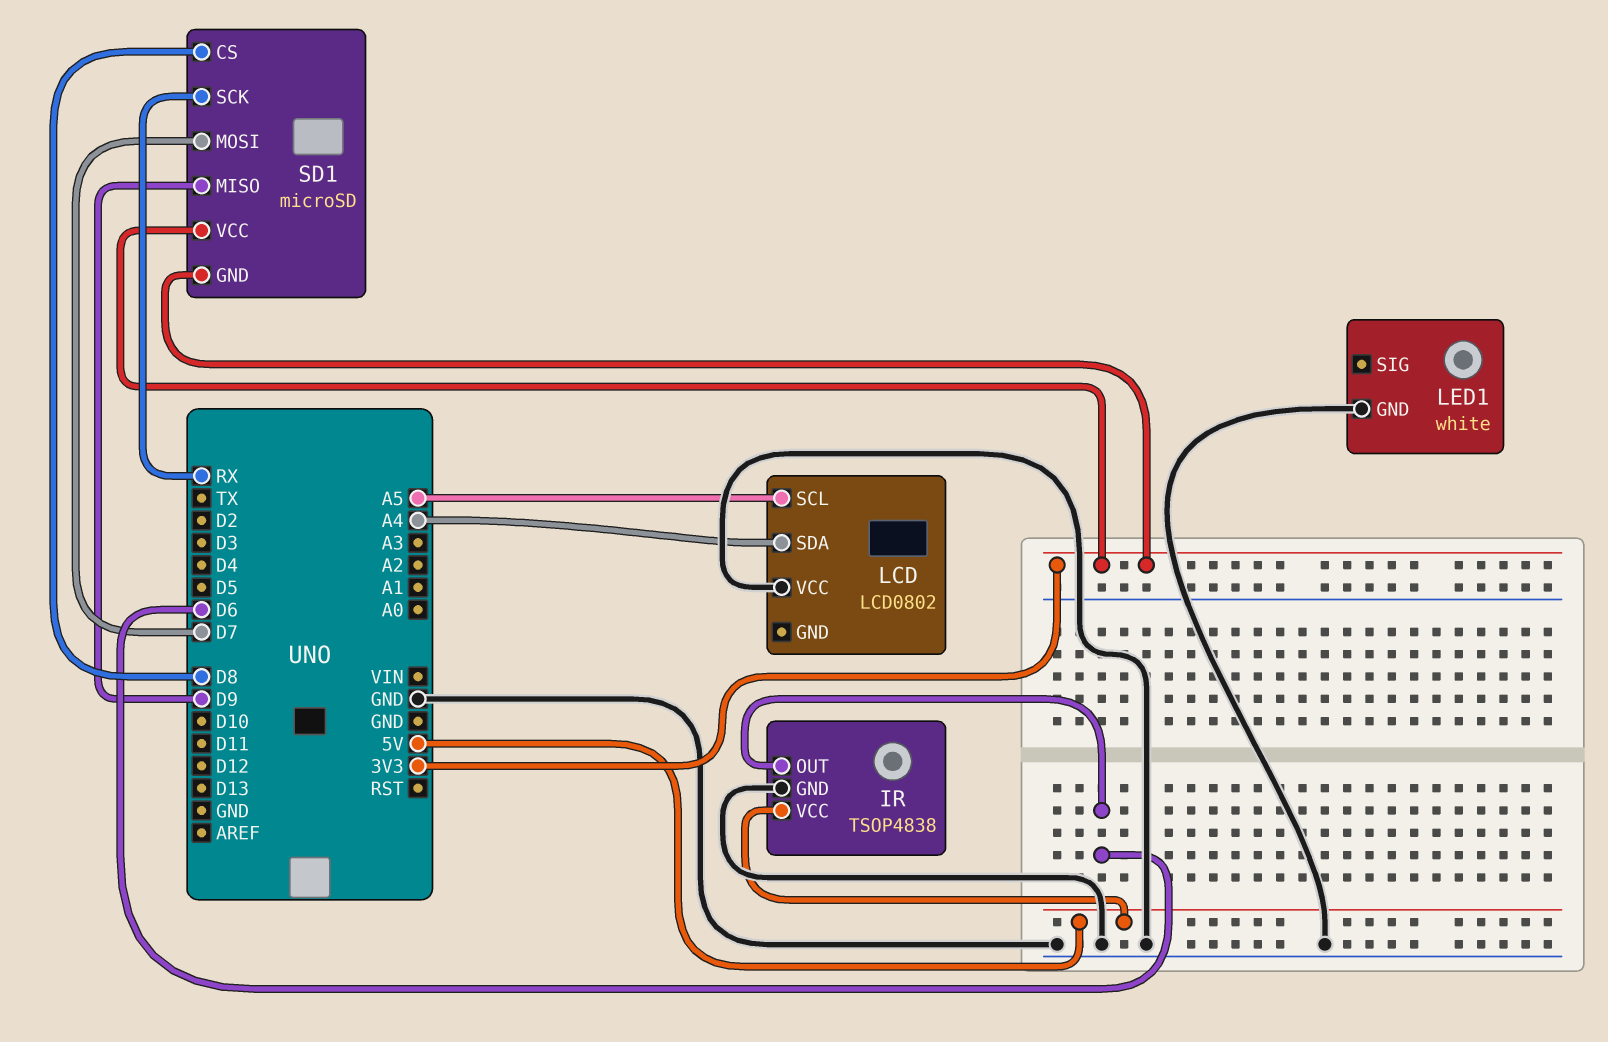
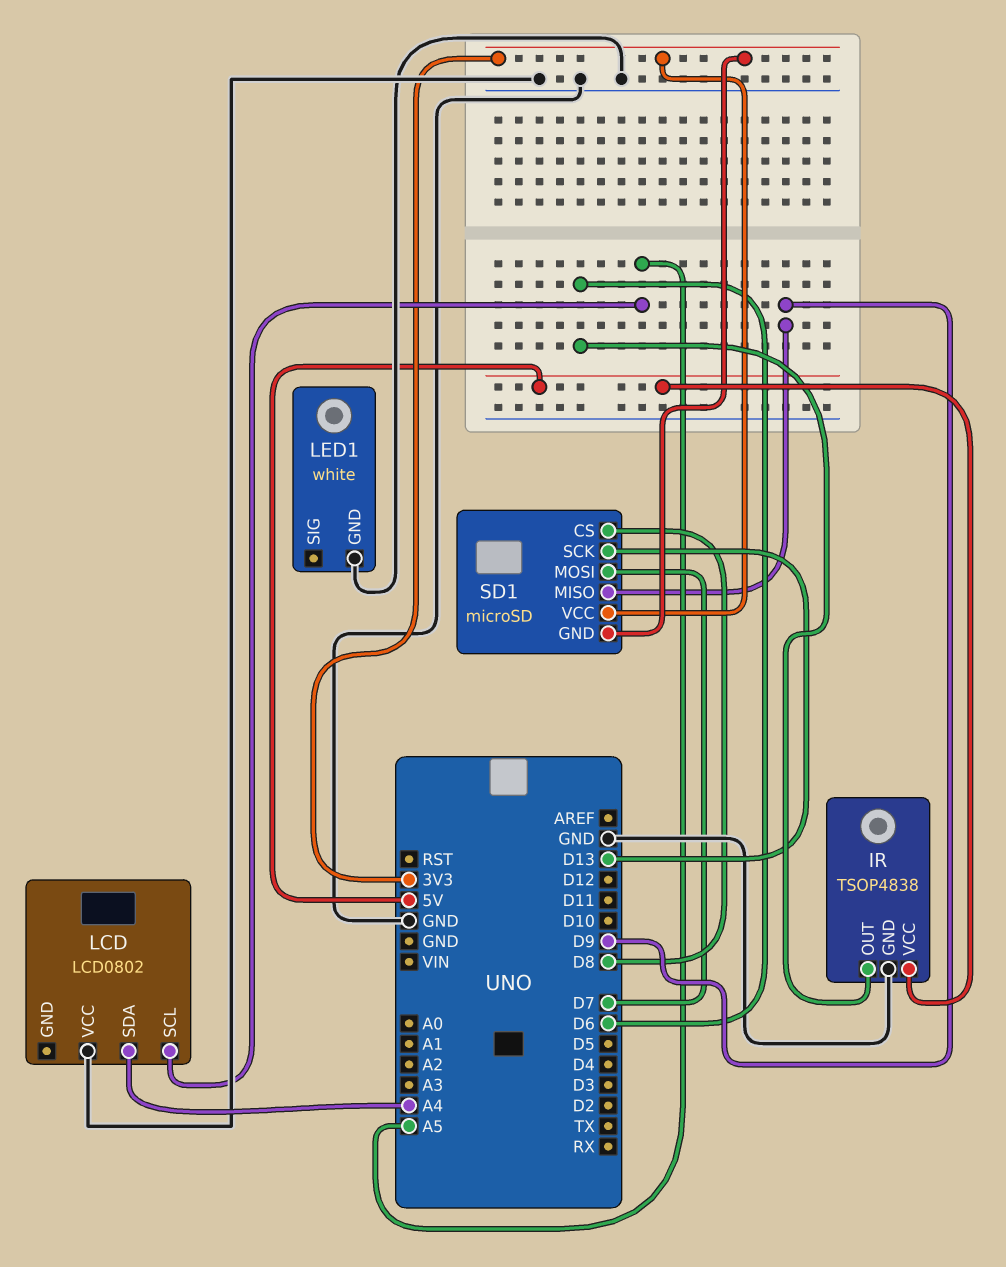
SD1 pin SCK: RX -> D13

